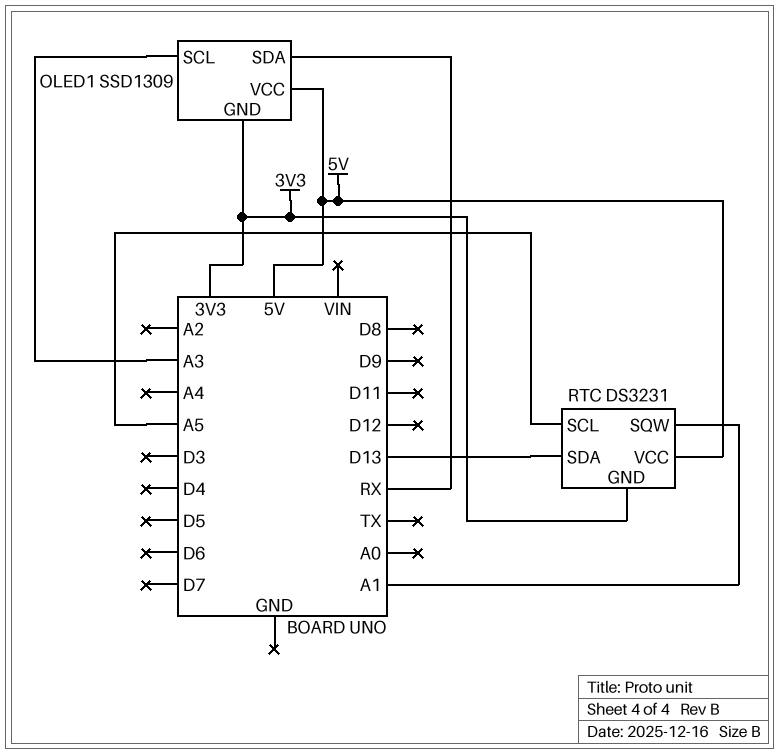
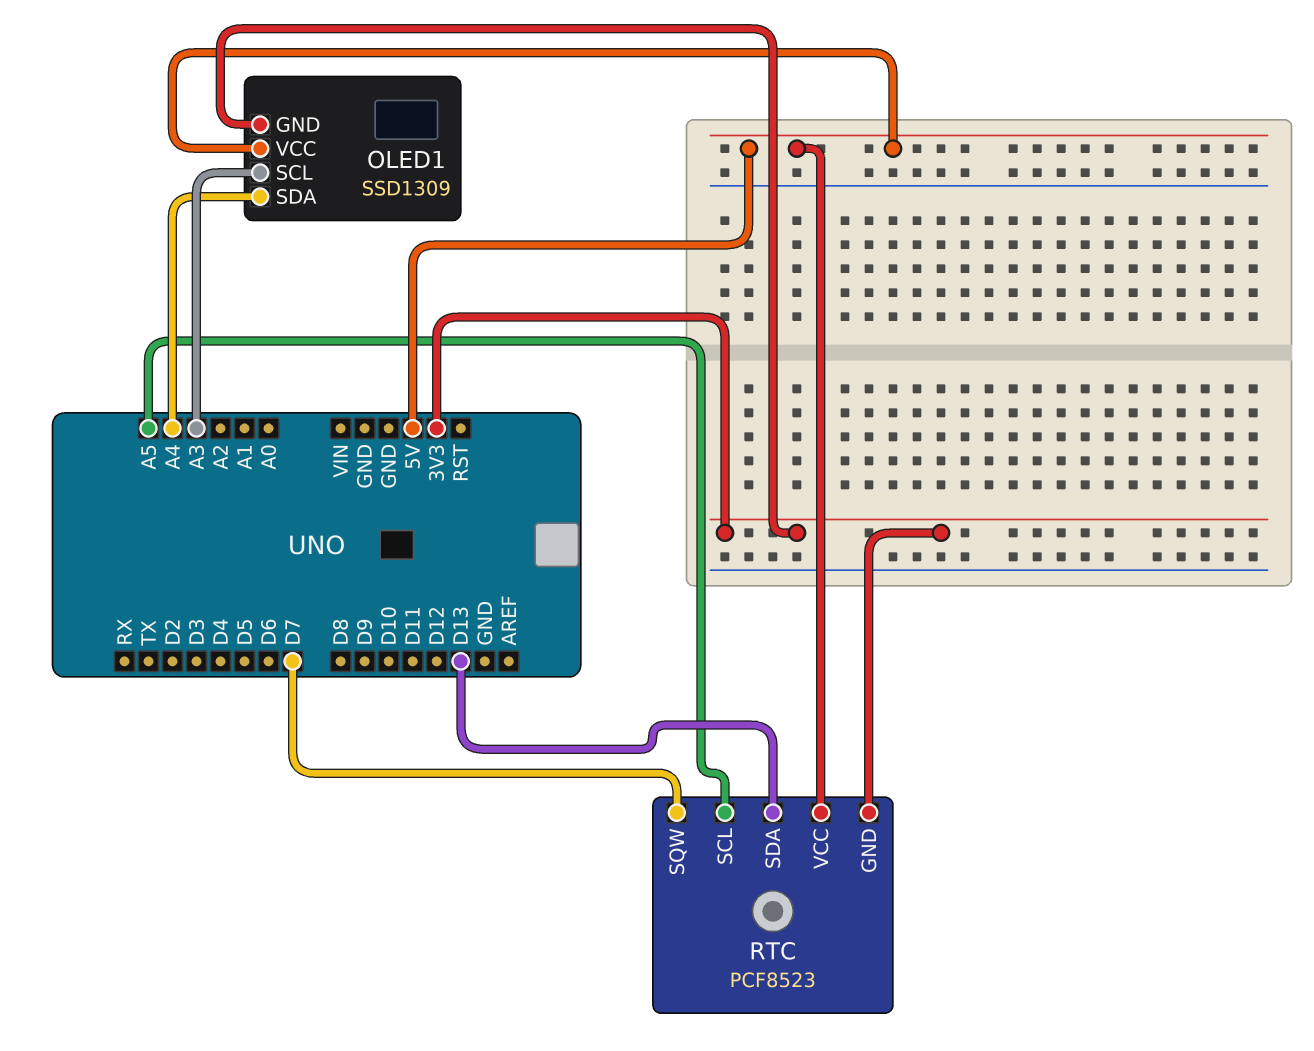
OLED1 pin SDA: RX -> A4
RTC: DS3231 -> PCF8523
RTC pin SQW: A1 -> D7

